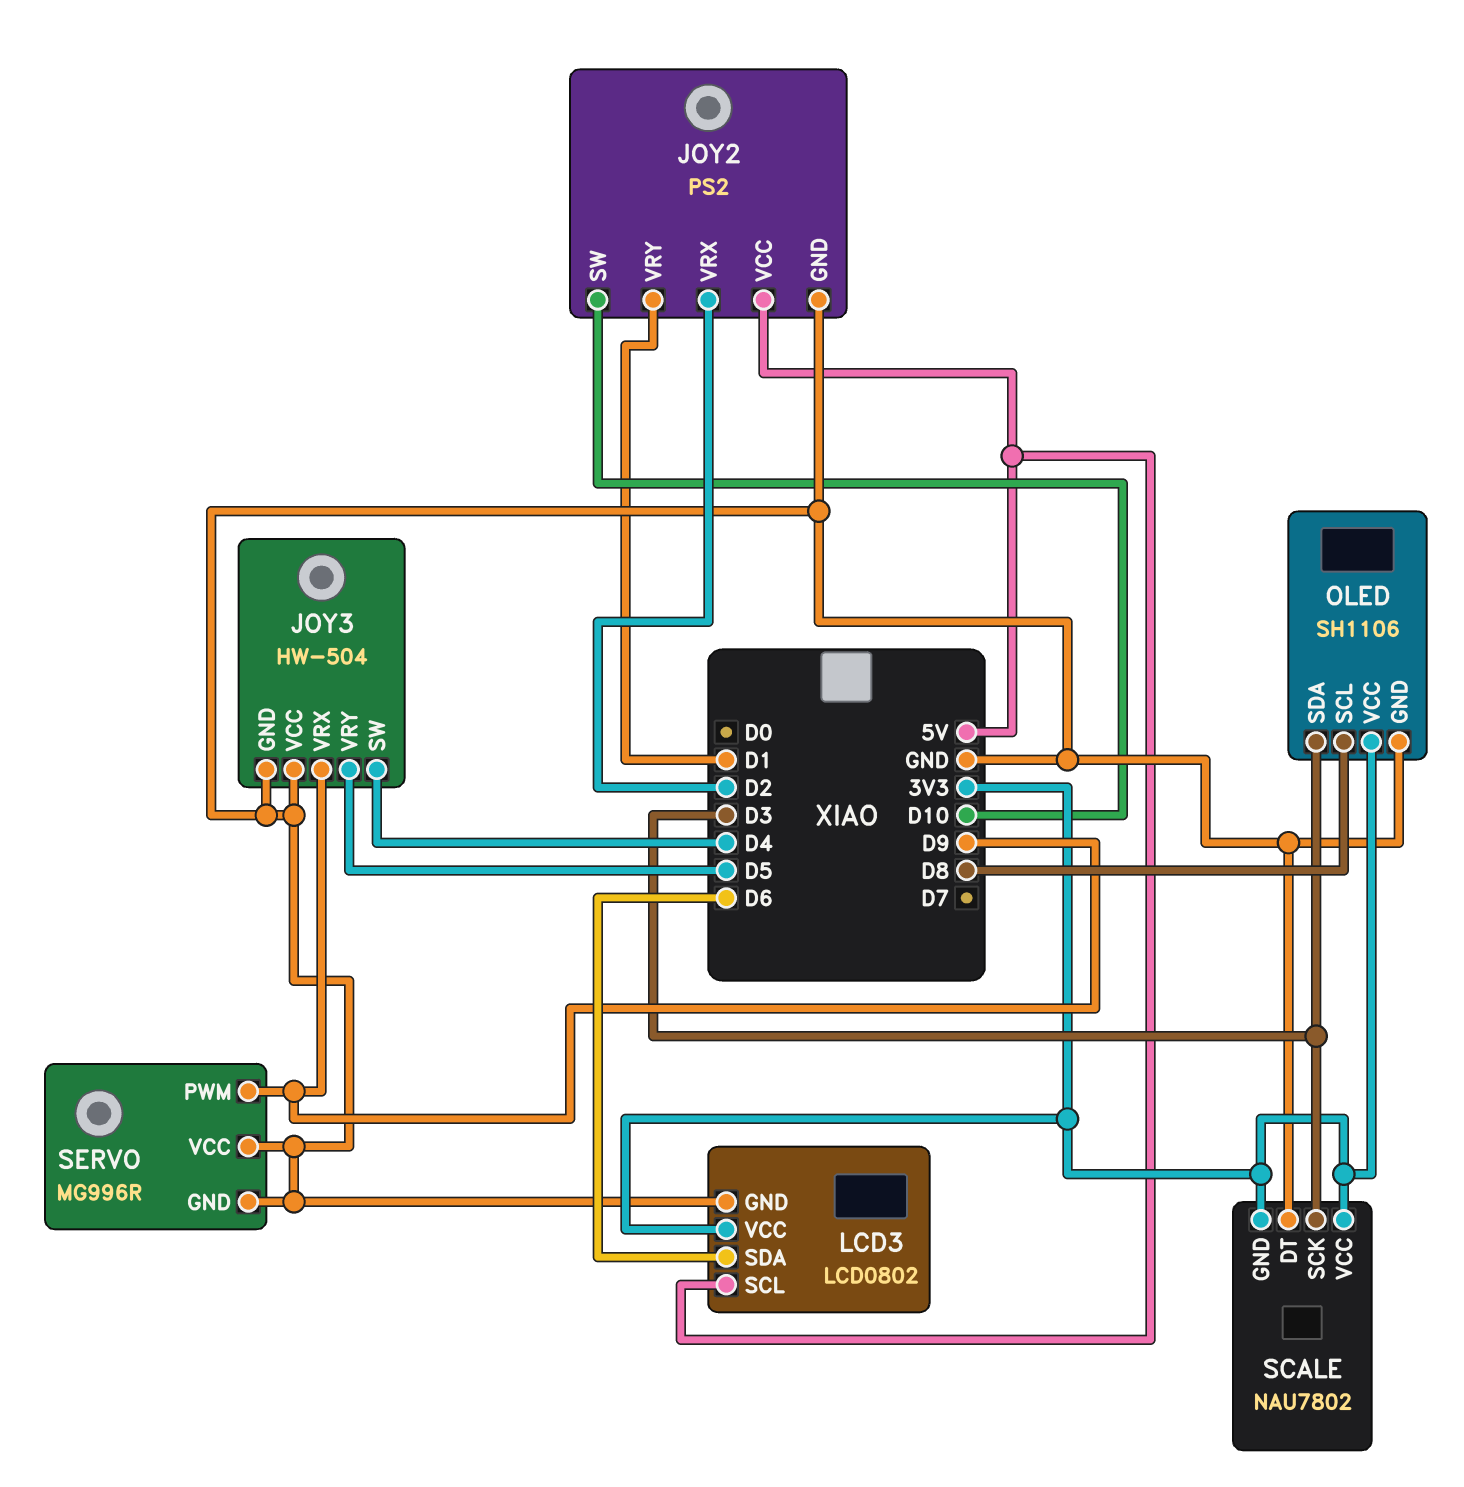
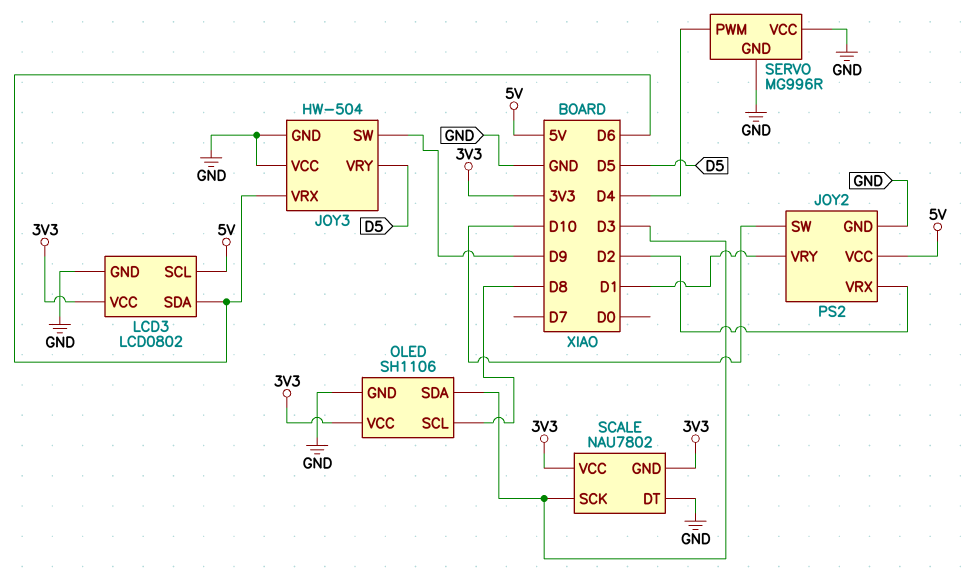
JOY3 pin SW: D4 -> D9
JOY3 pin VRX: D9 -> D6
SERVO pin PWM: D9 -> D4

